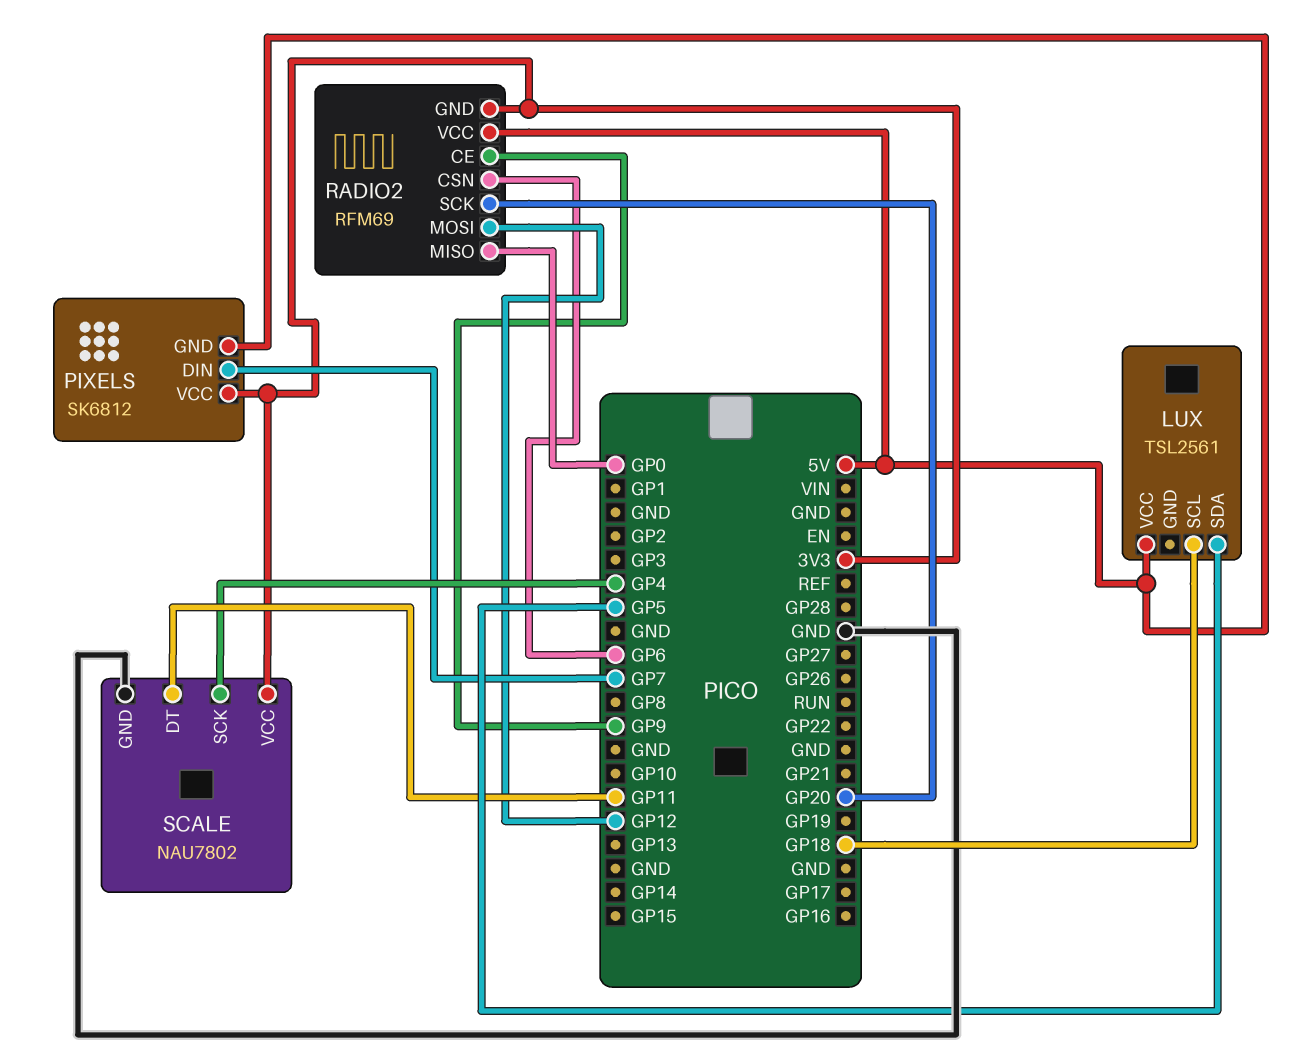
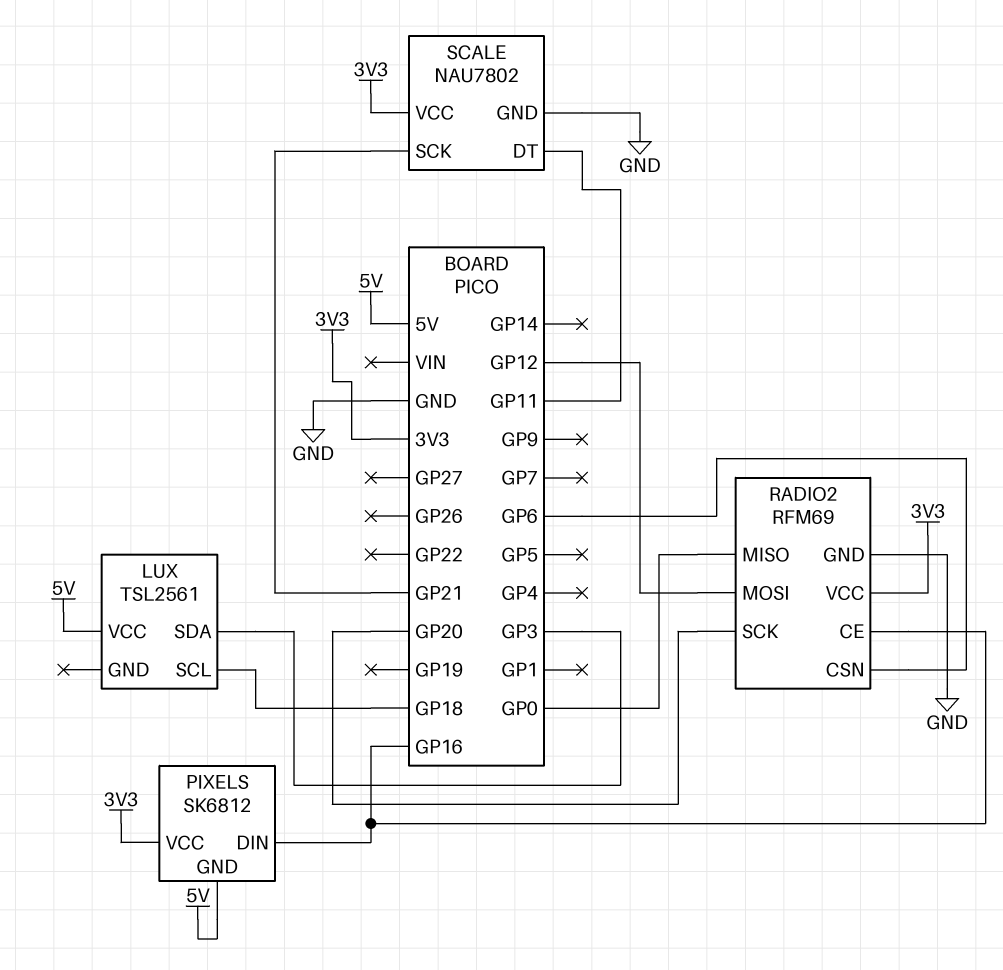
LUX pin SDA: GP5 -> GP3
PIXELS pin DIN: GP7 -> GP16
RADIO2 pin CE: GP9 -> GP16
RADIO2 pin GND: 3V3 -> GND
RADIO2 pin VCC: 5V -> 3V3
SCALE pin SCK: GP4 -> GP21

